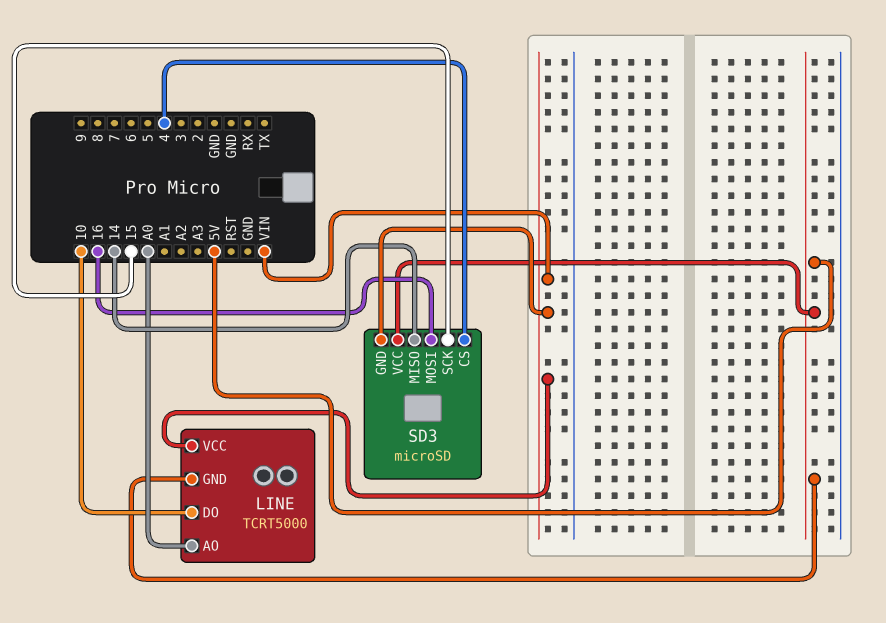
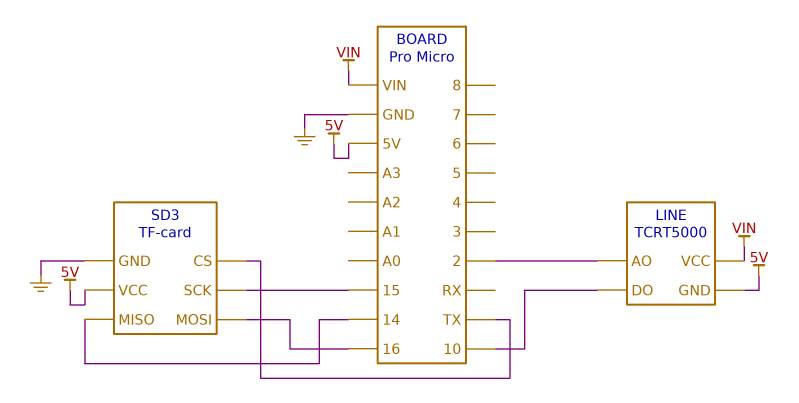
LINE pin AO: A0 -> 2
SD3: microSD -> TF-card
SD3 pin CS: 4 -> TX
SD3 pin GND: VIN -> GND

